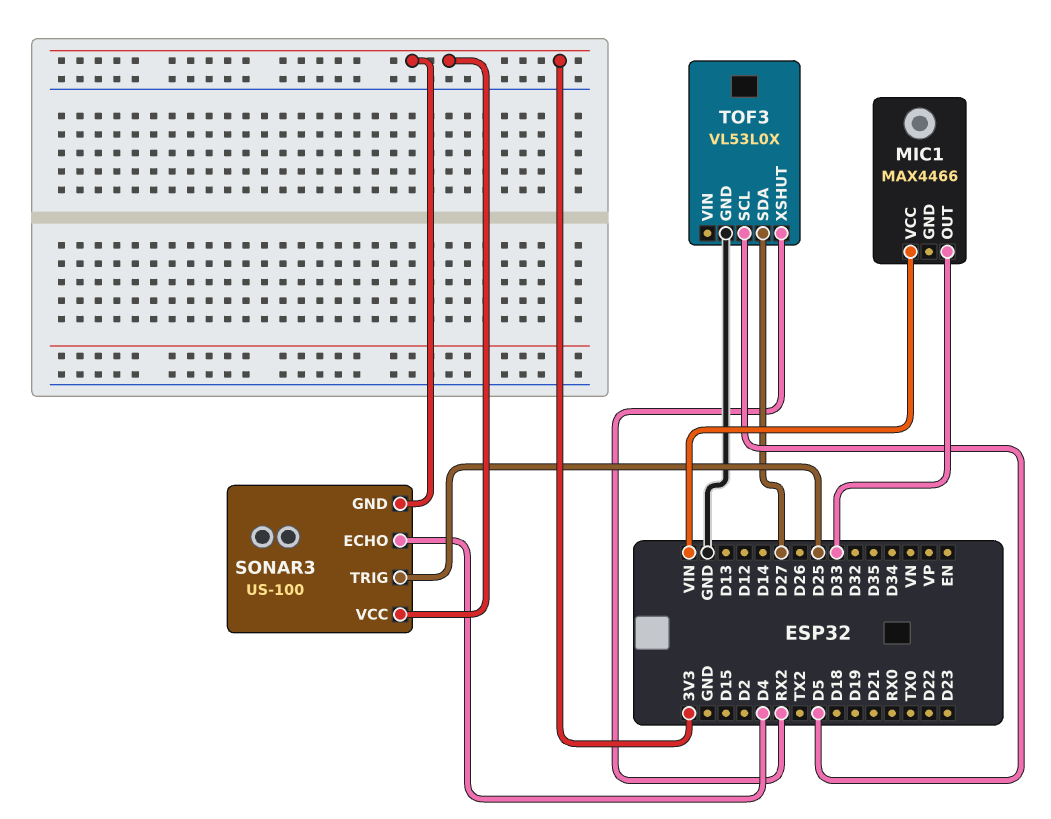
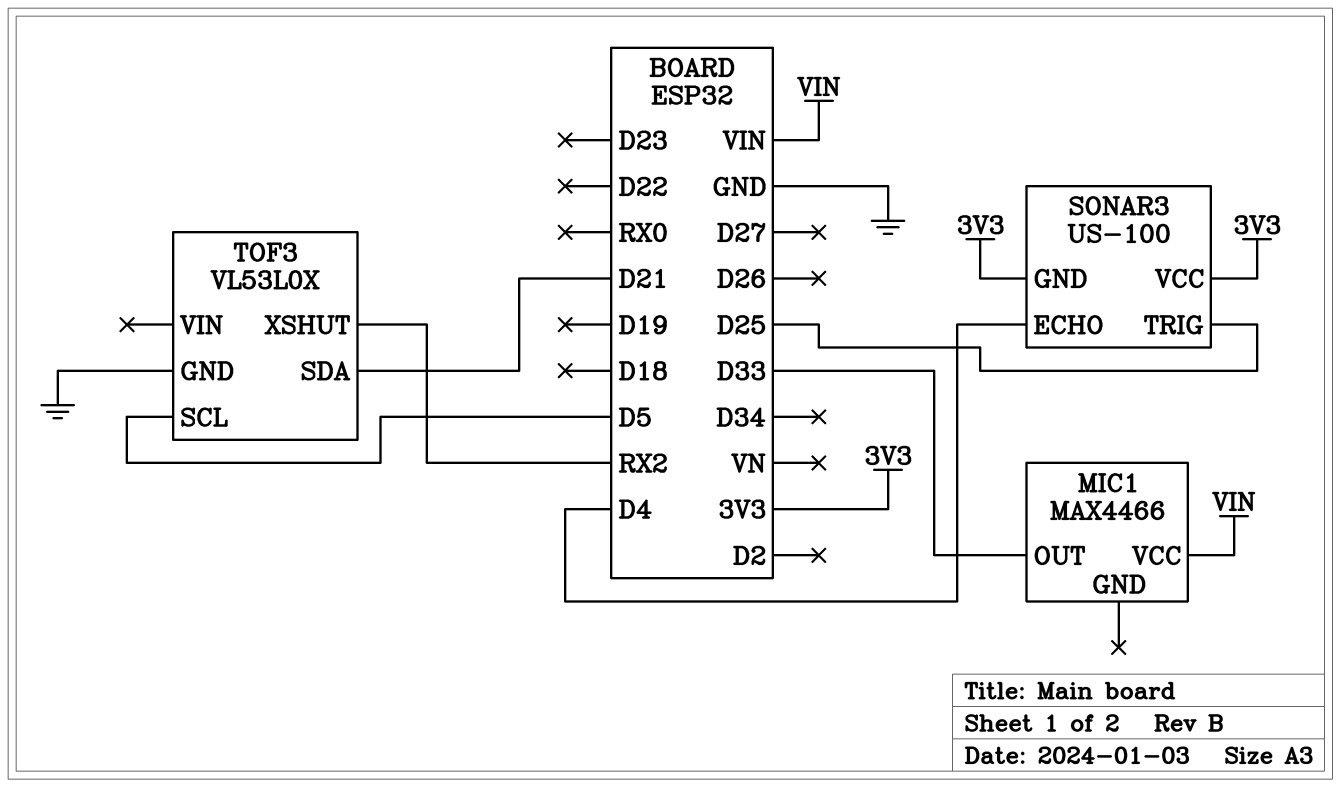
TOF3 pin SDA: D27 -> D21

